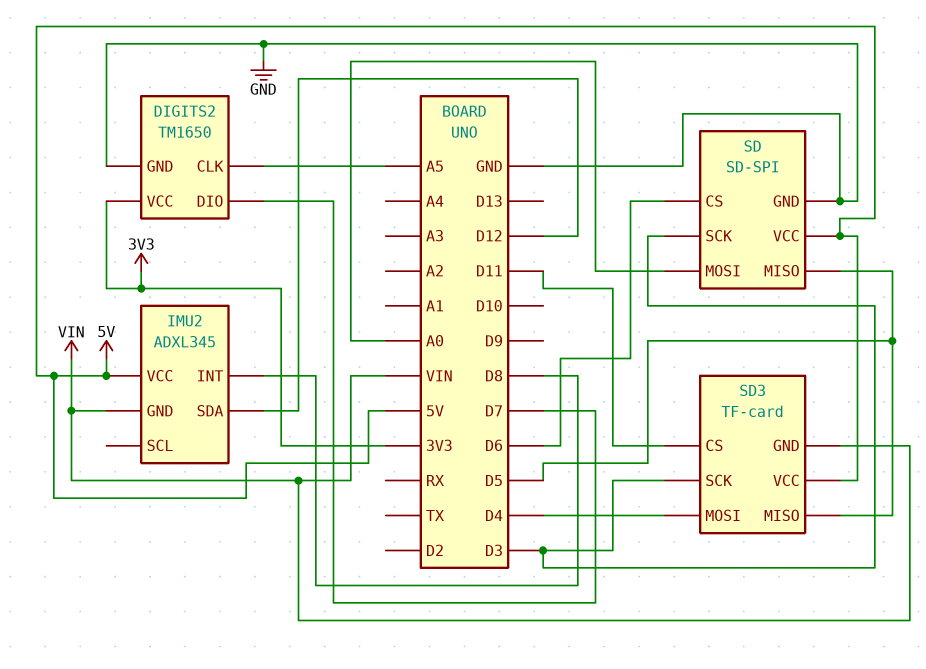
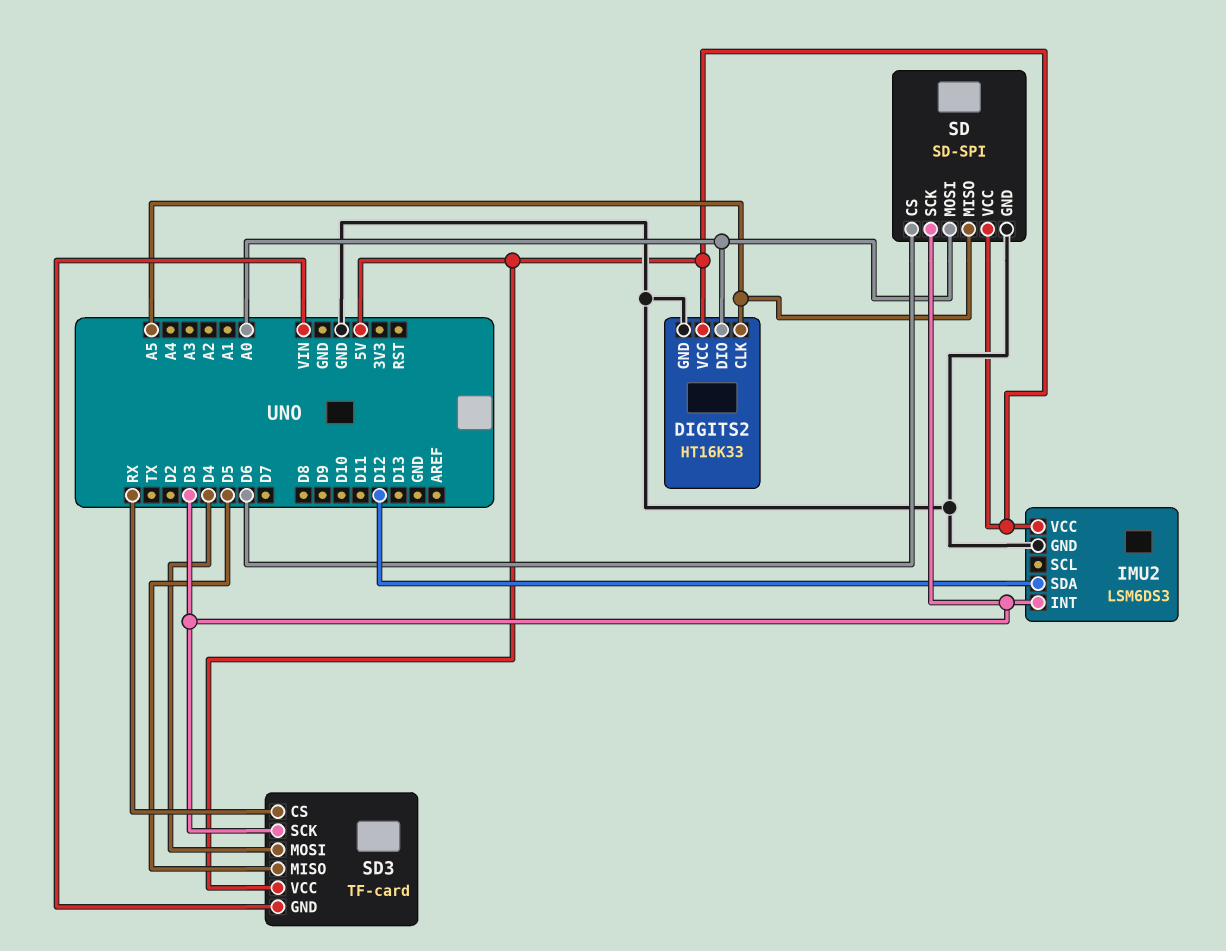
DIGITS2: TM1650 -> HT16K33
DIGITS2 pin DIO: D7 -> A0
DIGITS2 pin VCC: 3V3 -> 5V
IMU2: ADXL345 -> LSM6DS3
IMU2 pin GND: VIN -> GND
IMU2 pin INT: D8 -> D3
SD pin MISO: D5 -> A5
SD3 pin CS: D11 -> RX

